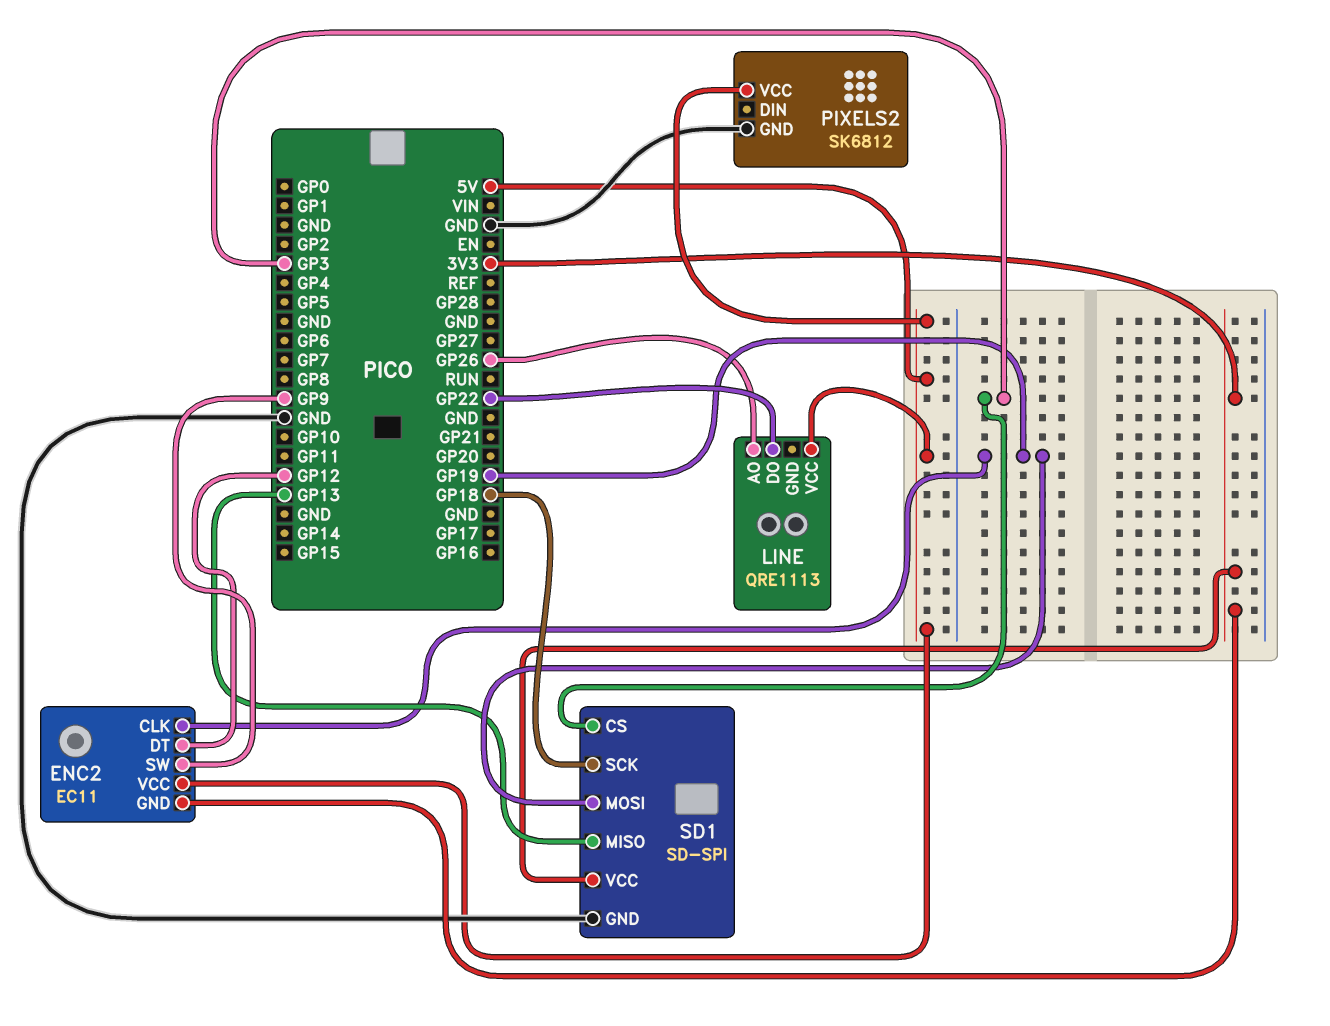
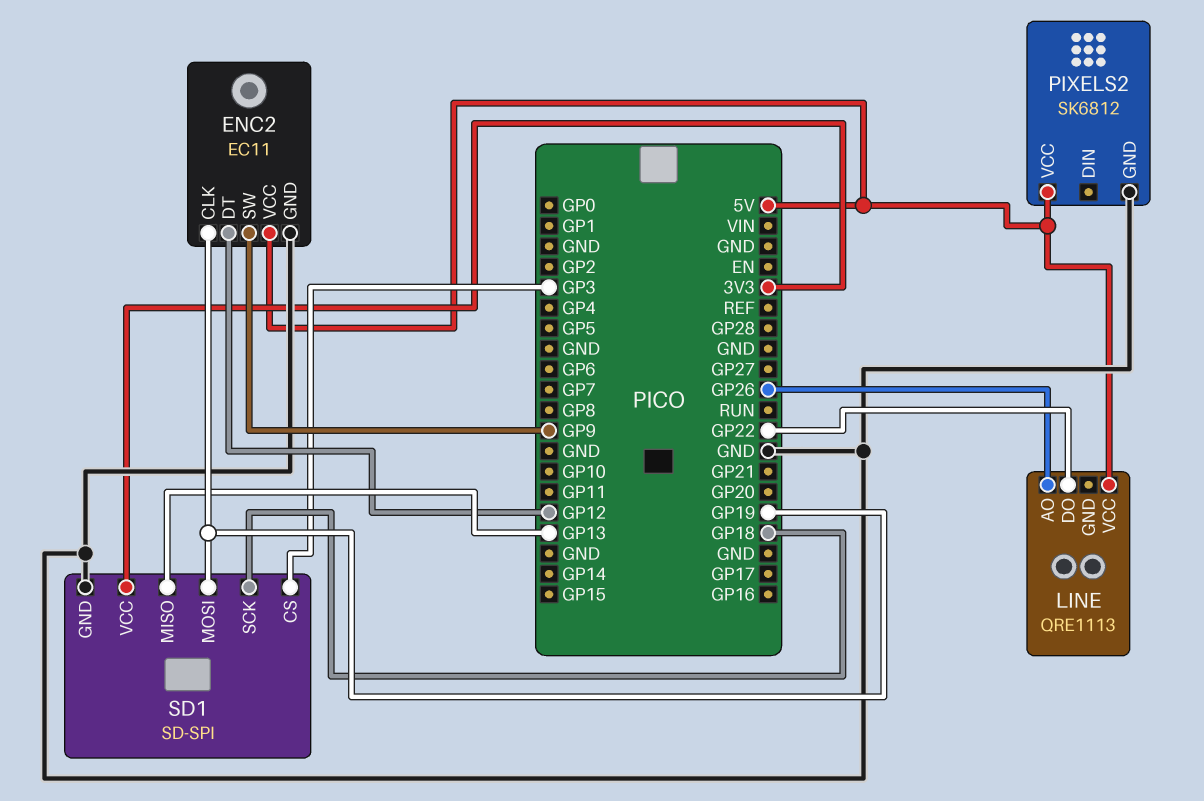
ENC2 pin GND: 3V3 -> GND

